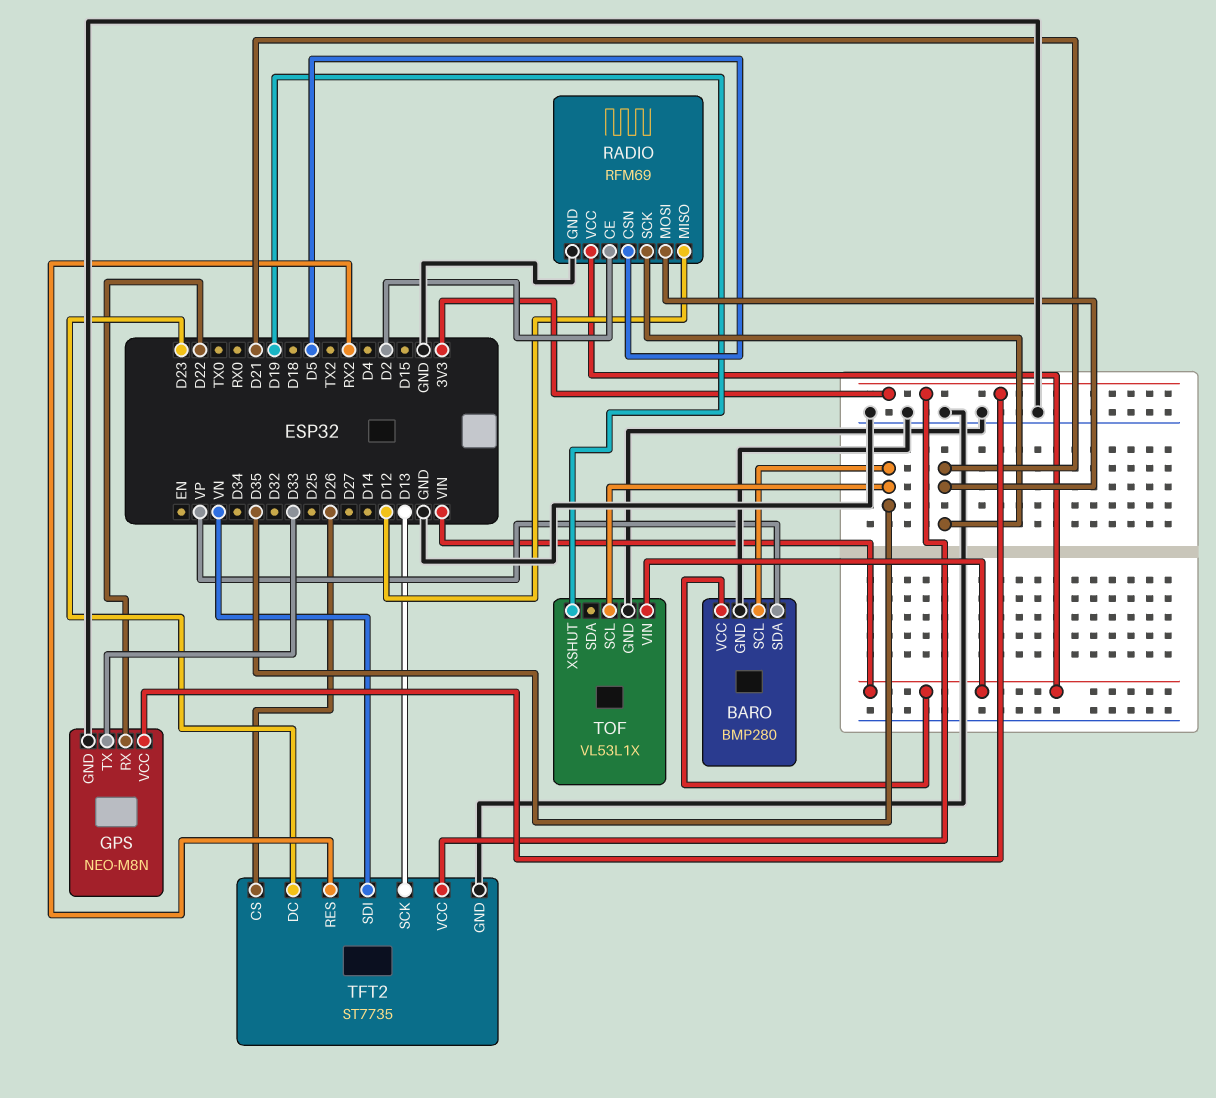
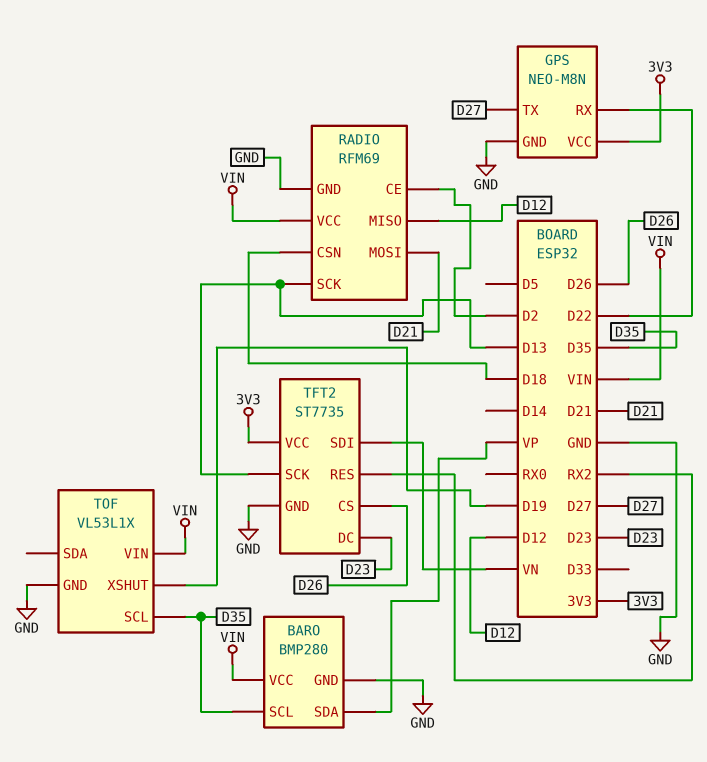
GPS pin TX: D33 -> D27
RADIO pin CSN: D5 -> D18
RADIO pin SCK: D21 -> D13

